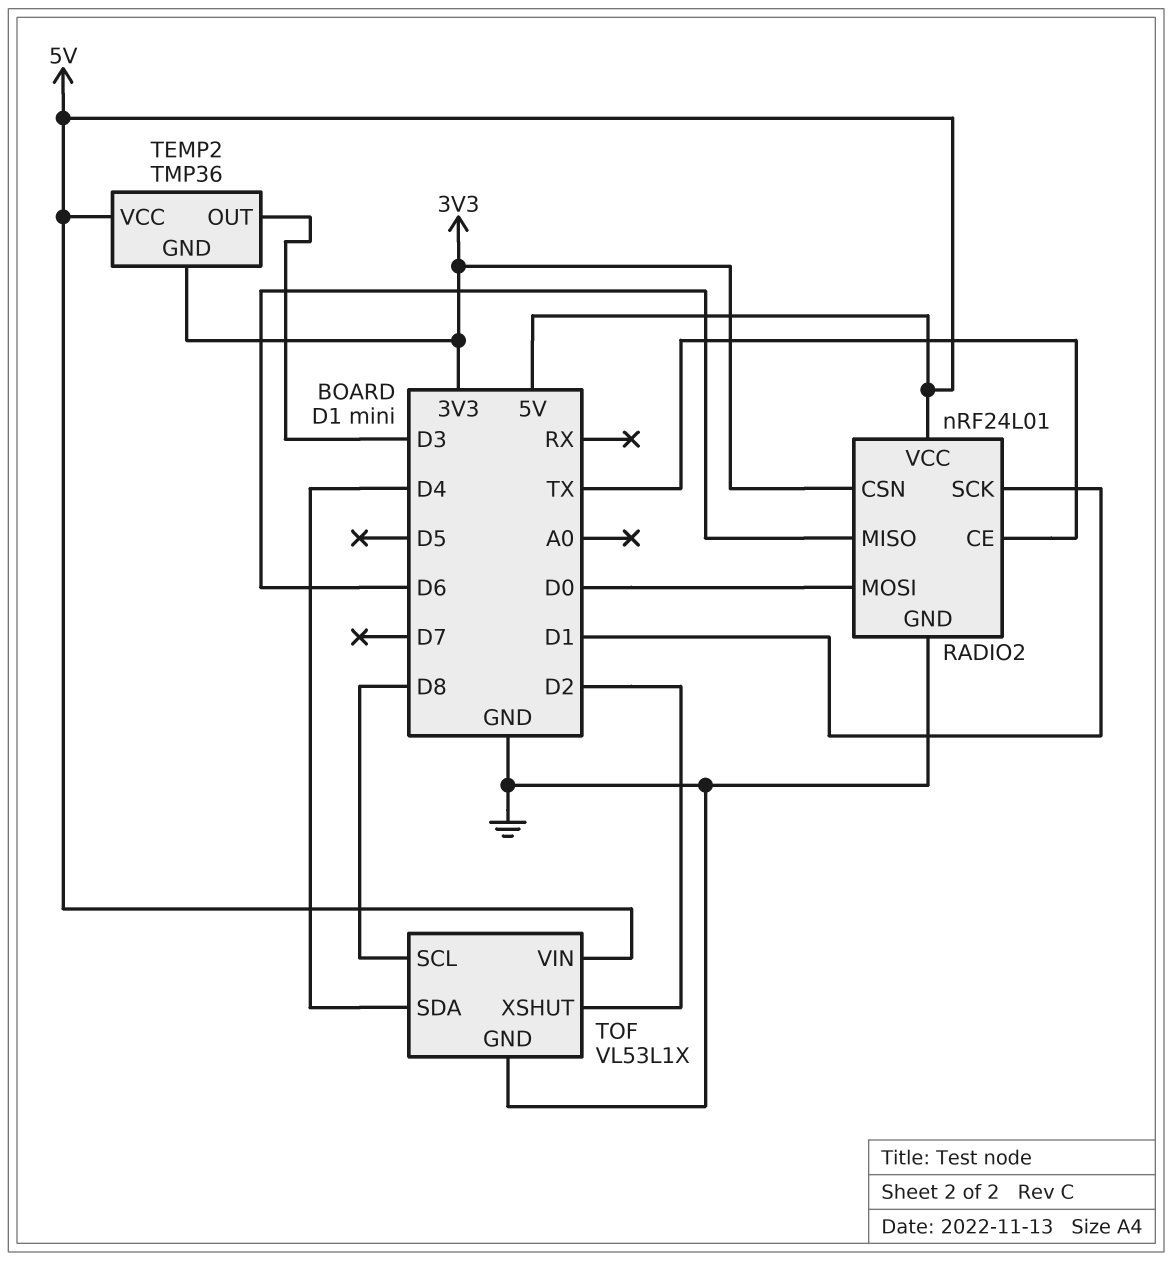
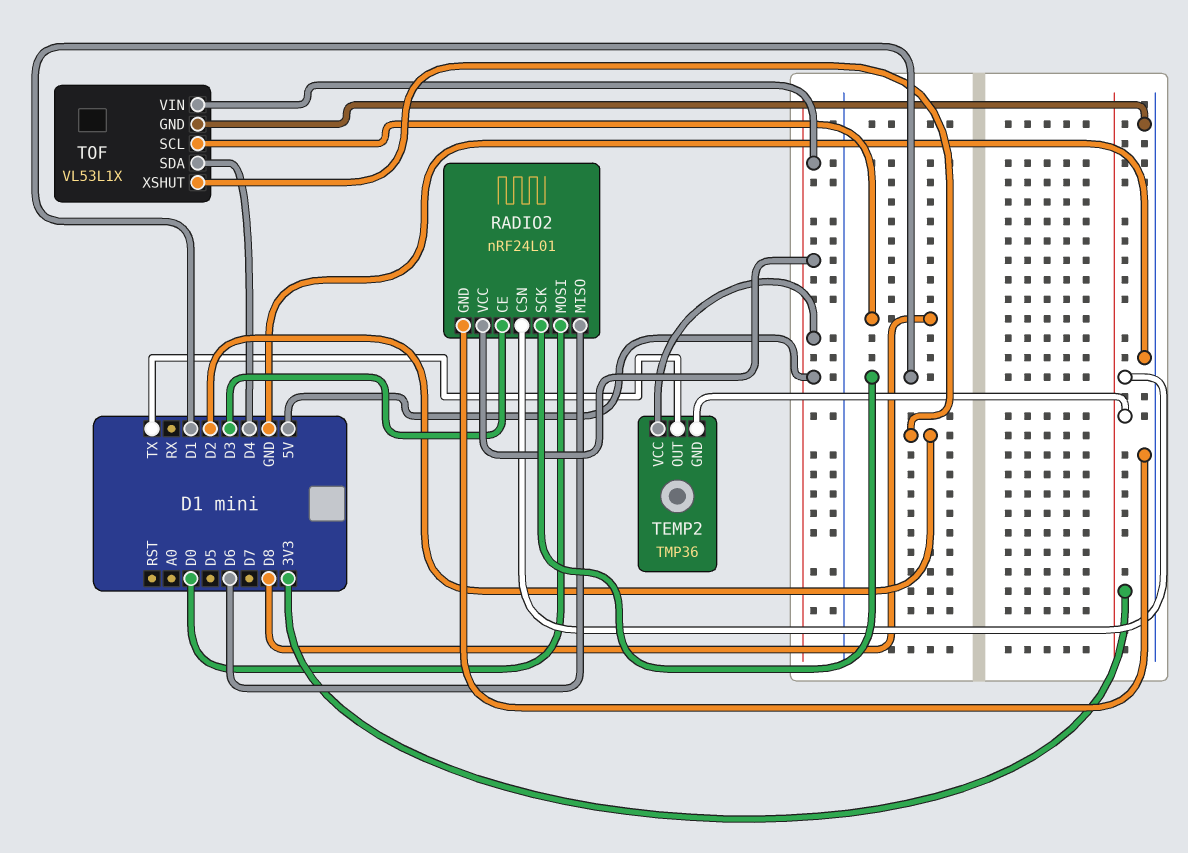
RADIO2 pin CE: TX -> D3
TEMP2 pin OUT: D3 -> TX

